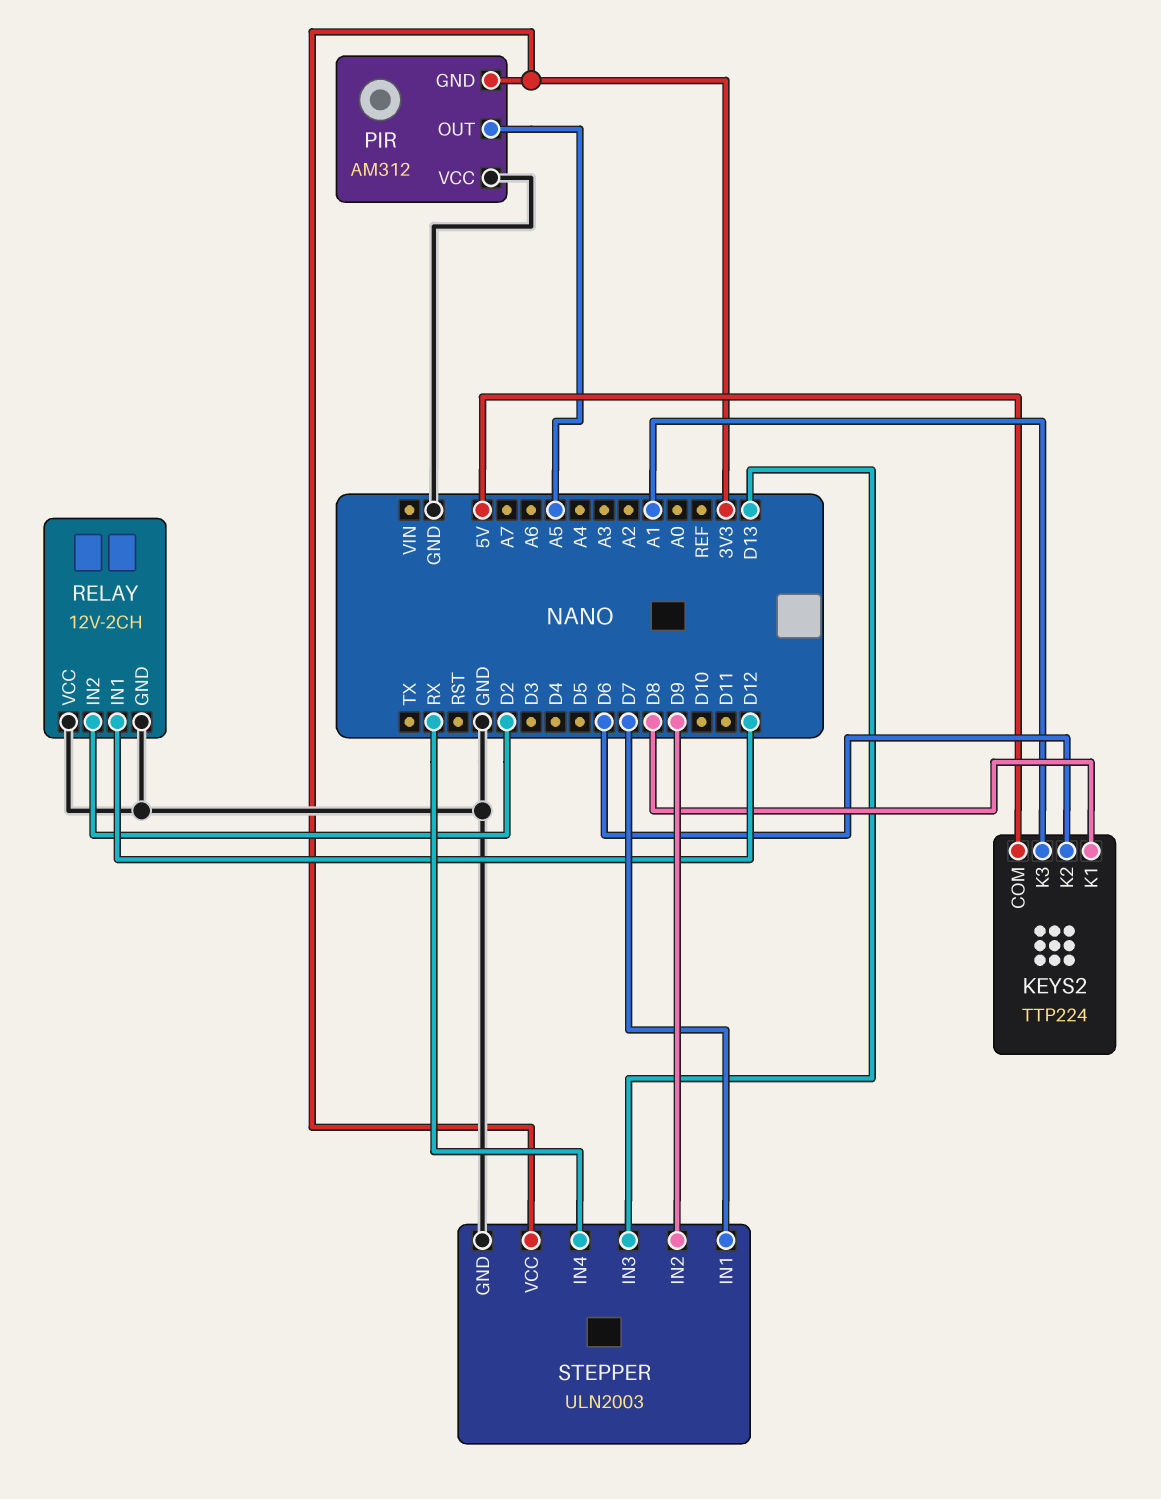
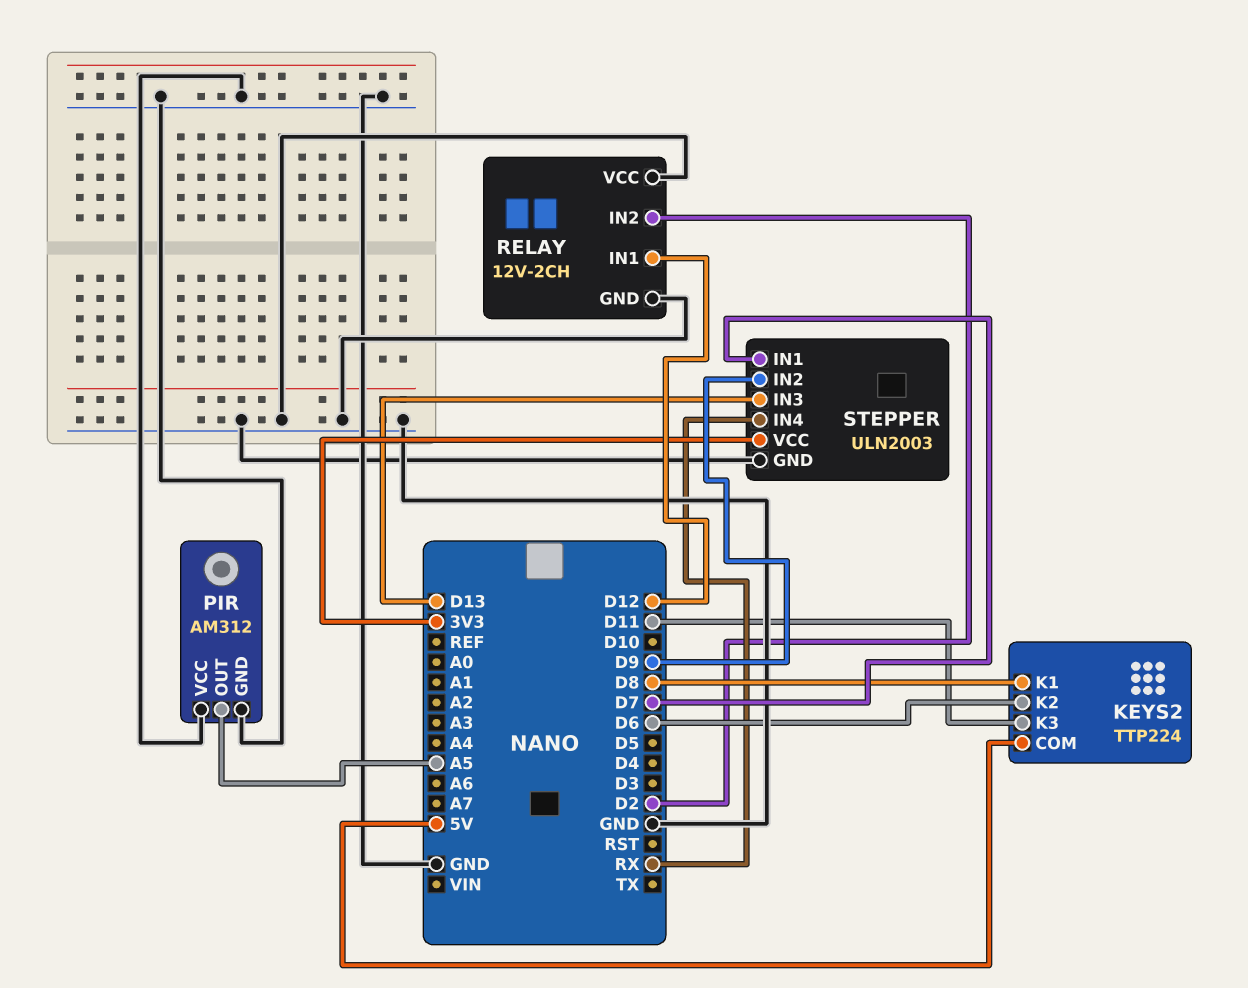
KEYS2 pin K3: A1 -> D11
PIR pin GND: 3V3 -> GND

